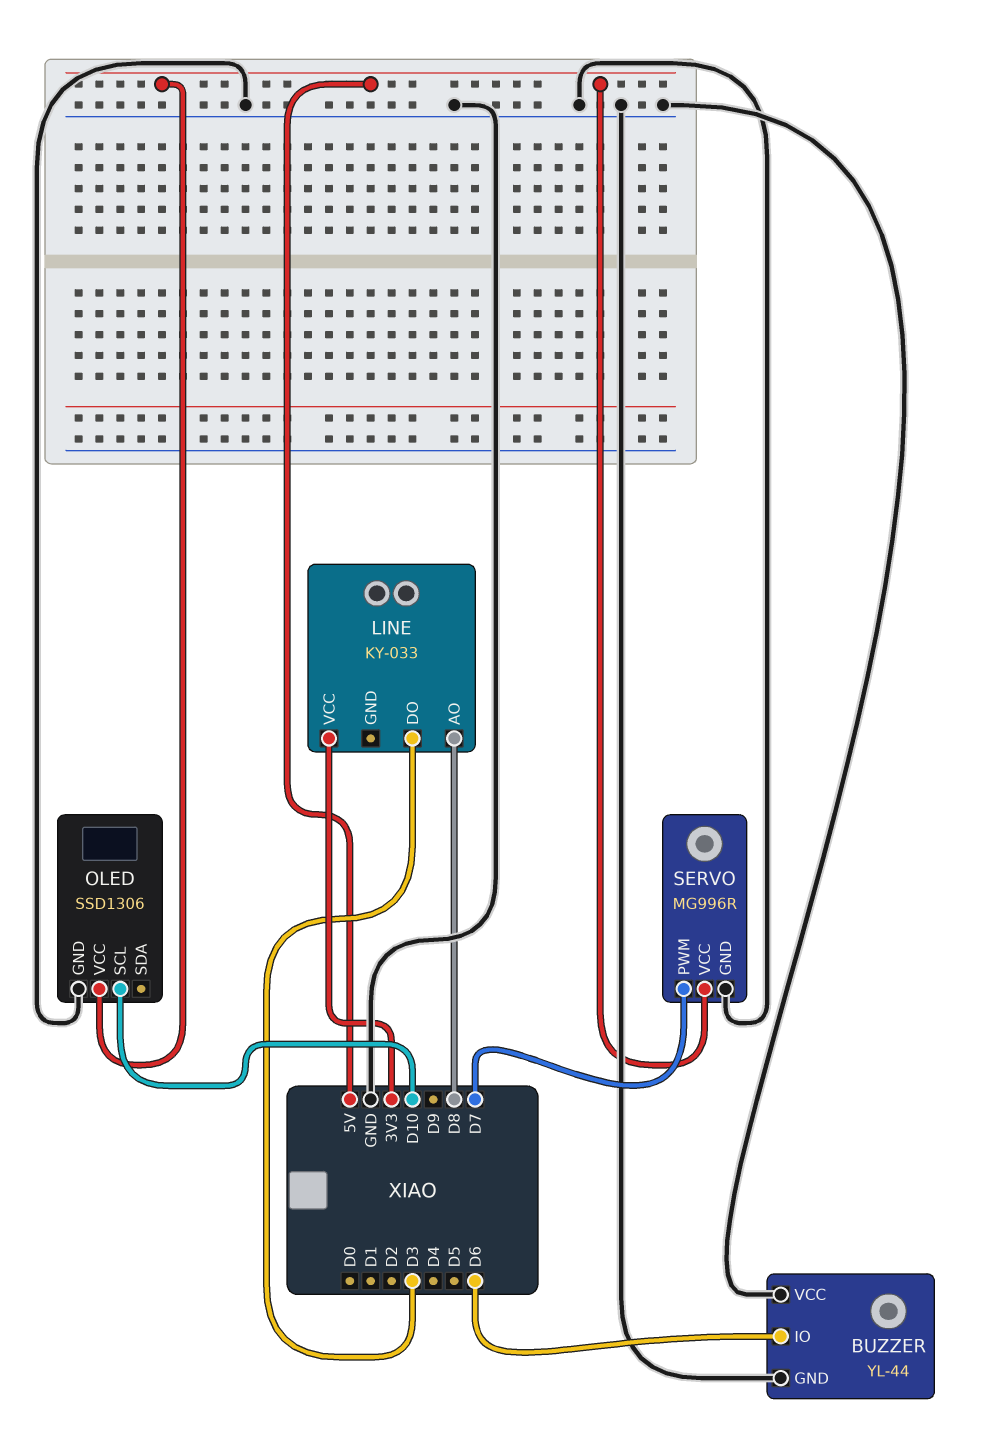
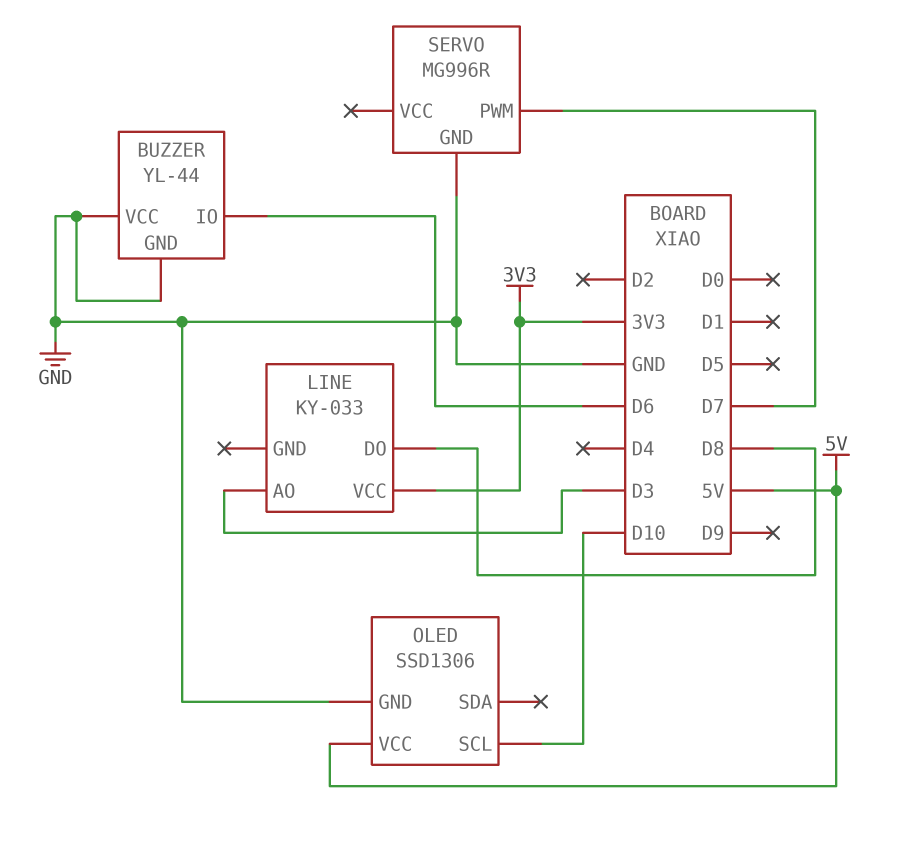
LINE pin AO: D8 -> D3
LINE pin DO: D3 -> D8
SERVO pin VCC: 5V -> none

